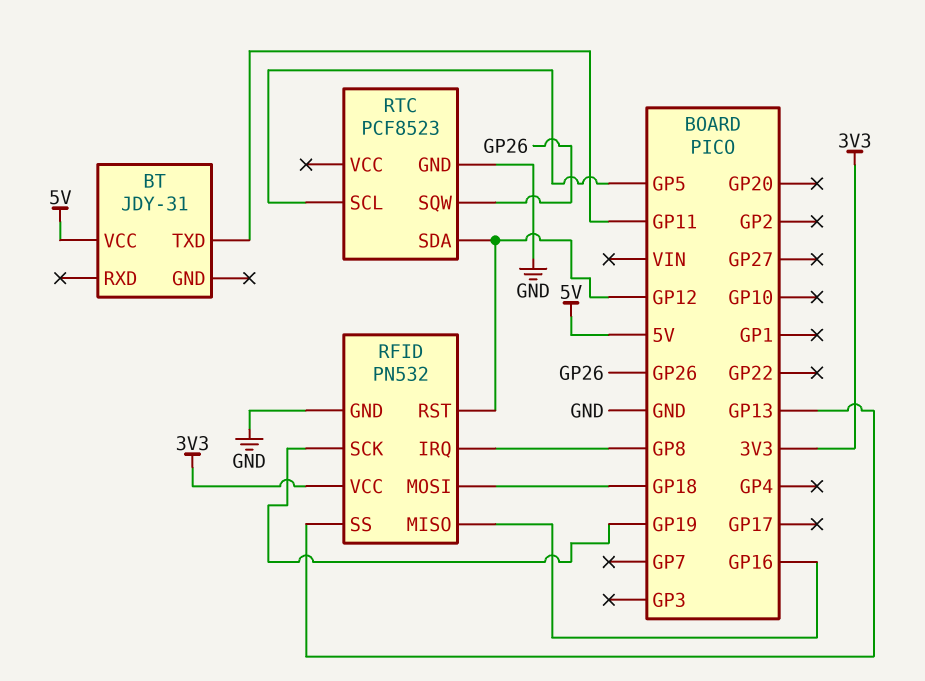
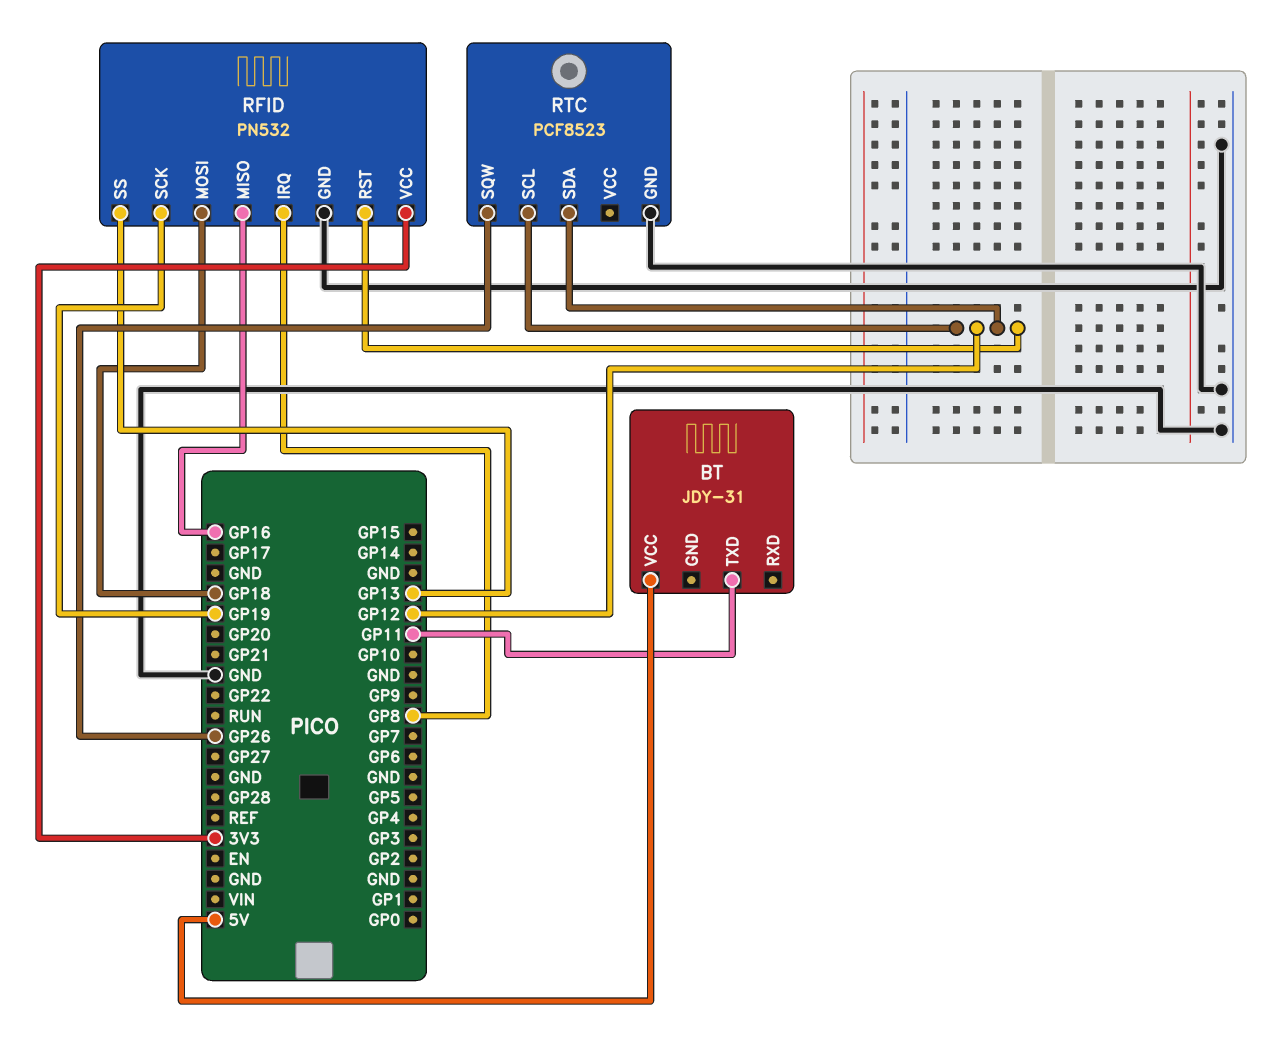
RTC pin SCL: GP5 -> GP12

